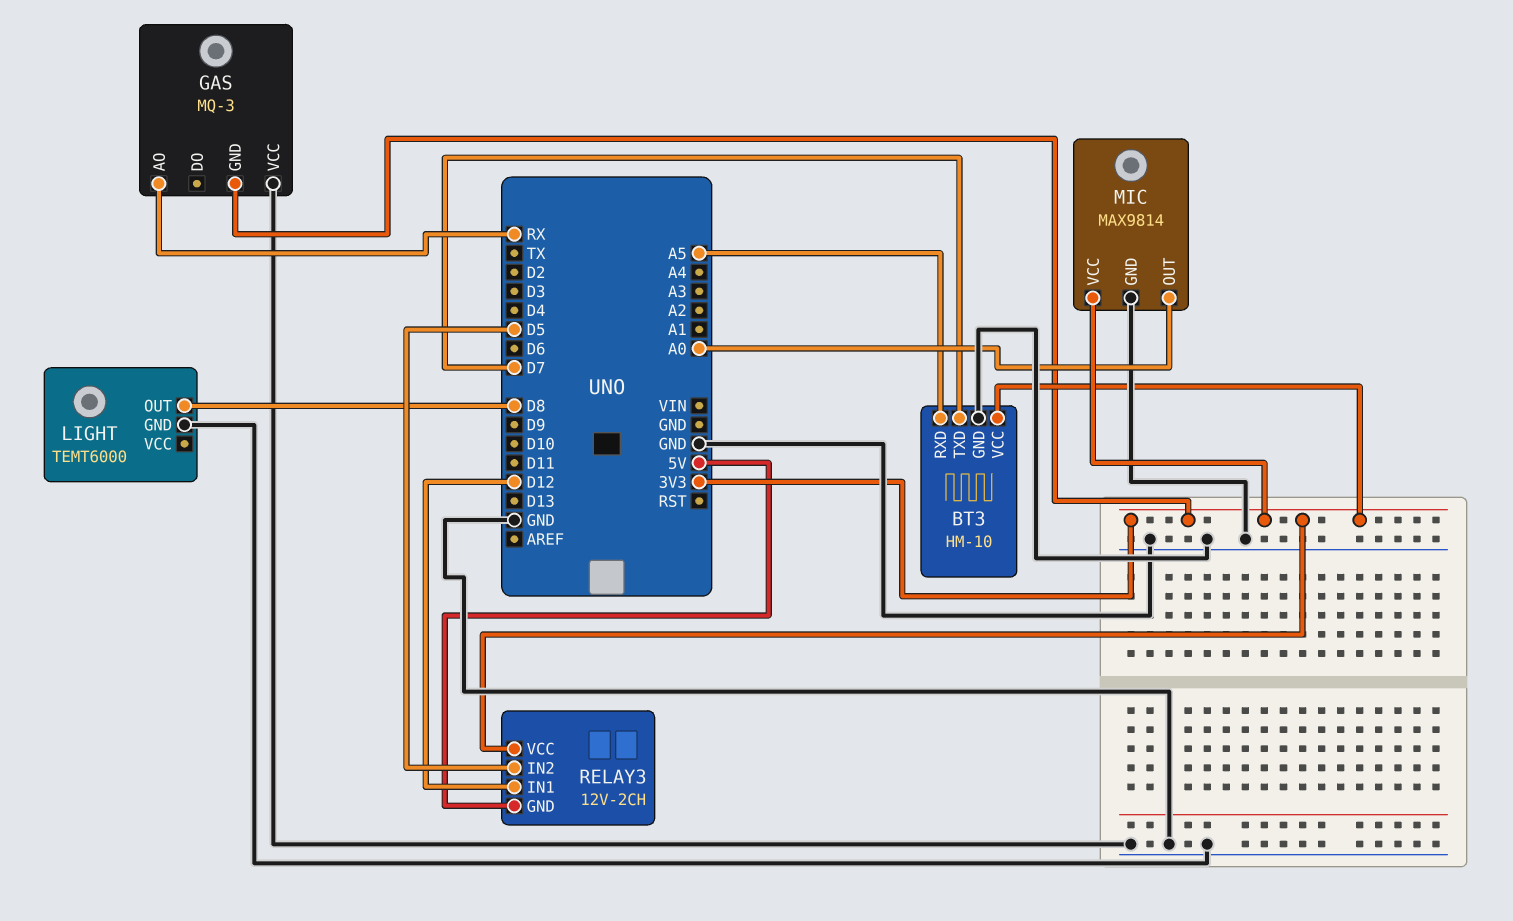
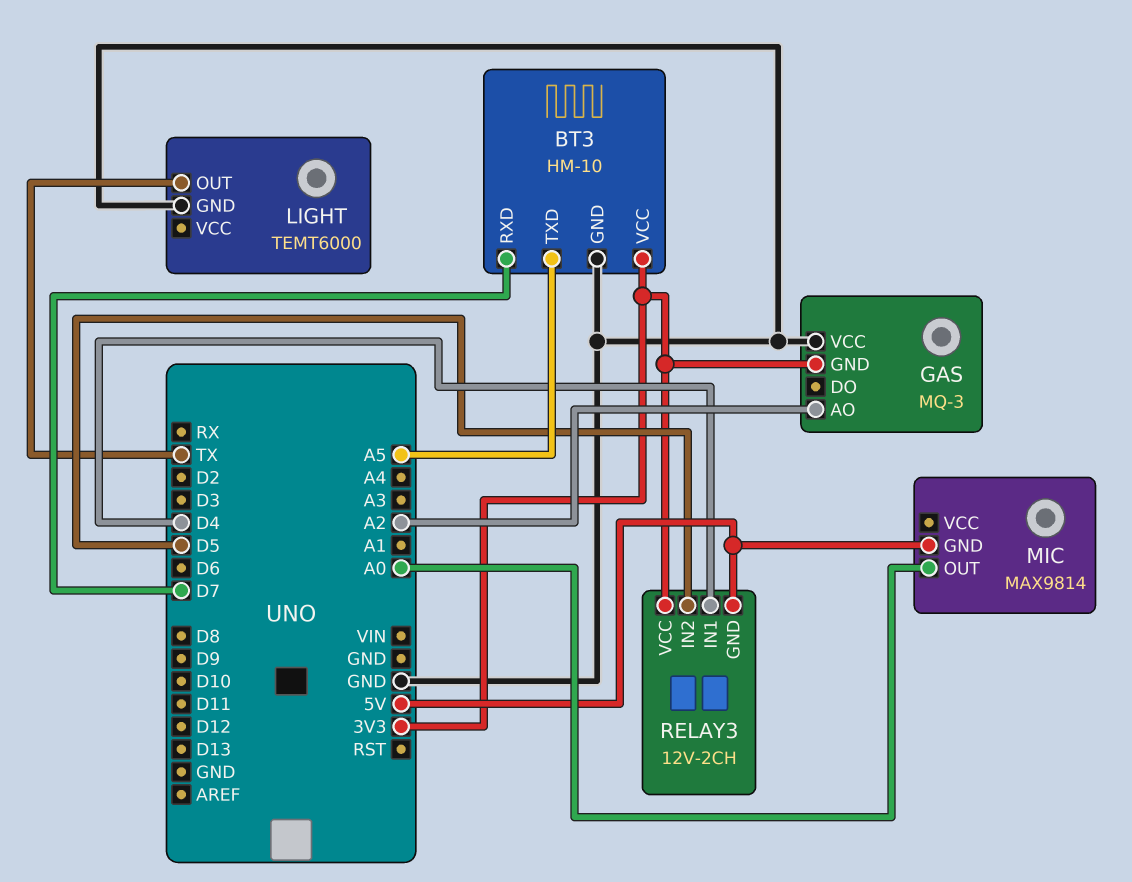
BT3 pin RXD: A5 -> D7
BT3 pin TXD: D7 -> A5
GAS pin AO: RX -> A2
LIGHT pin OUT: D8 -> TX
MIC pin GND: GND -> 5V
MIC pin VCC: 3V3 -> none
RELAY3 pin IN1: D12 -> D4

